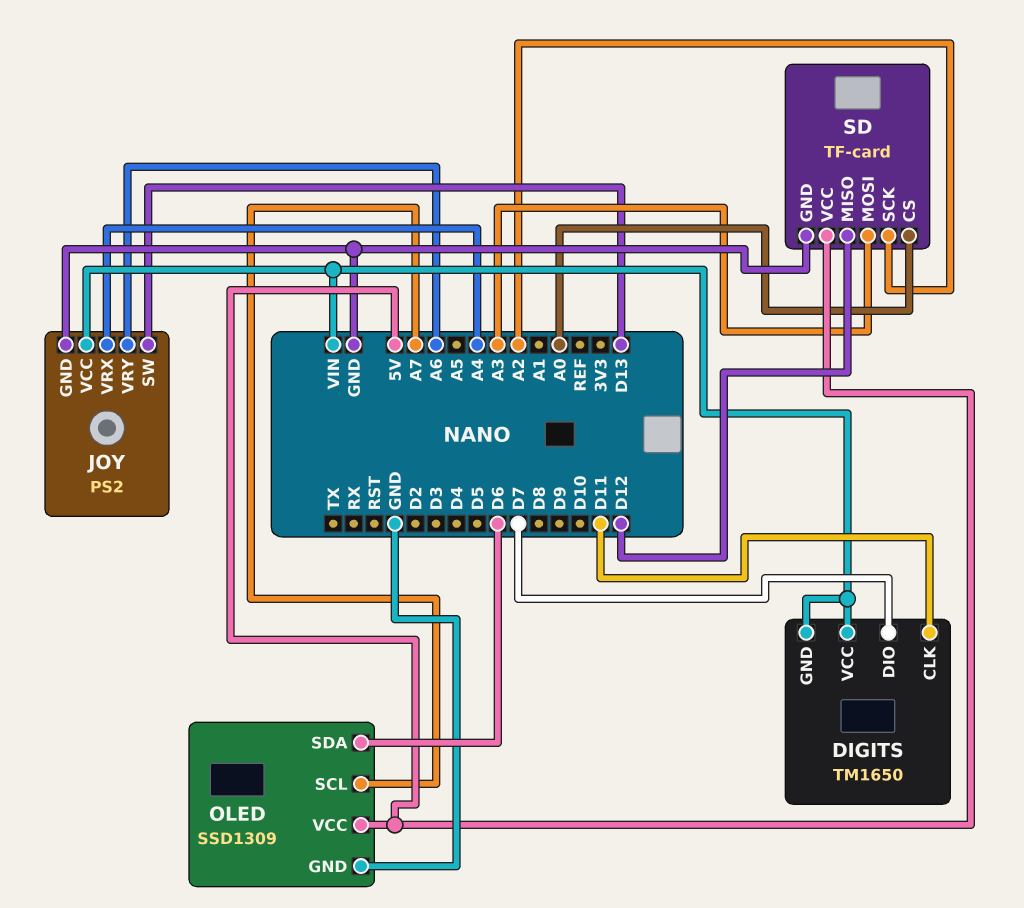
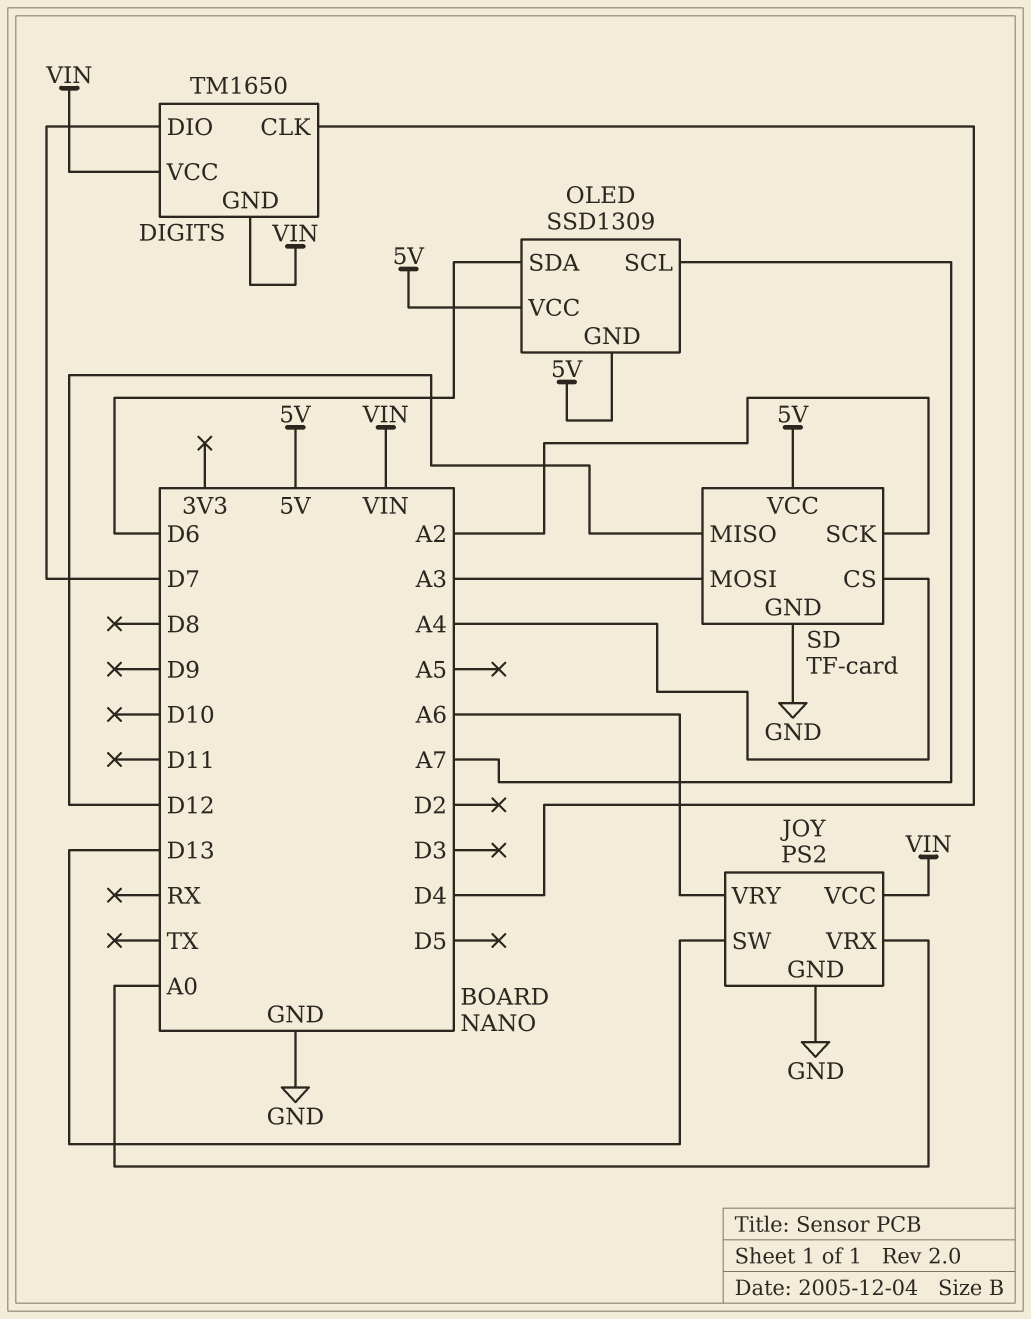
DIGITS pin CLK: D11 -> D4
JOY pin VRX: A4 -> A0
OLED pin GND: GND -> 5V
SD pin CS: A0 -> A4

